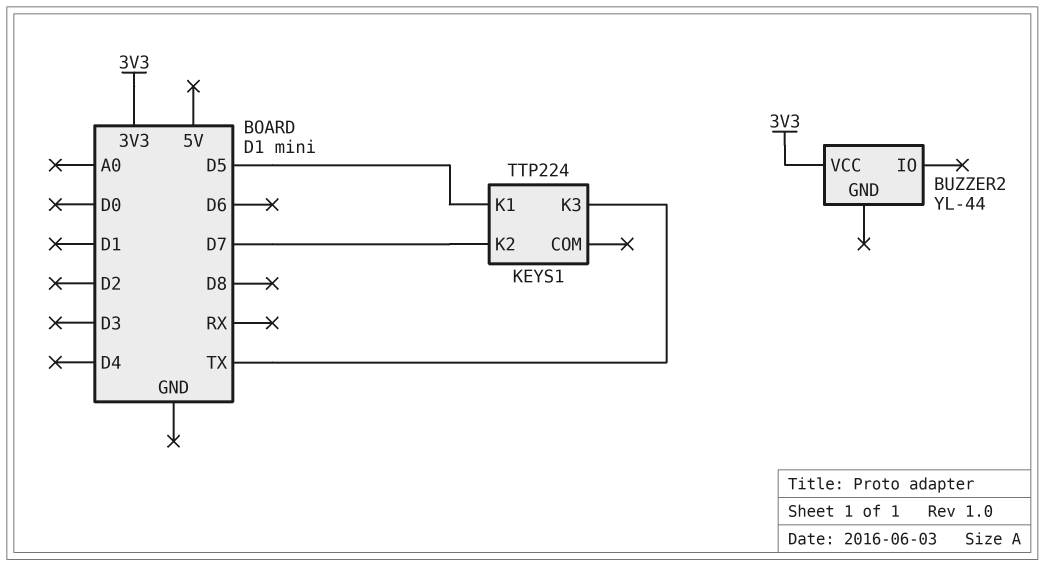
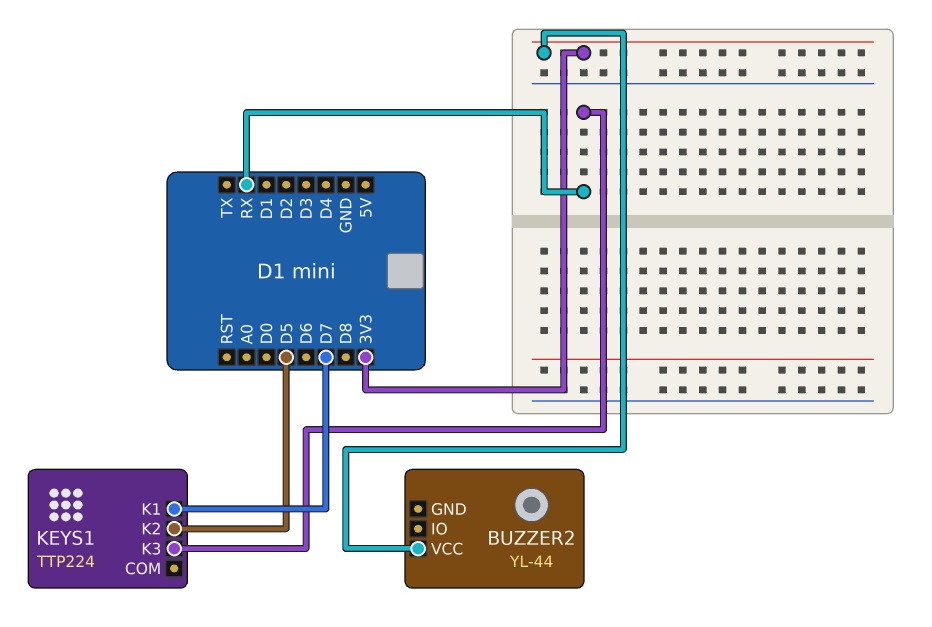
KEYS1 pin K1: D5 -> D7
KEYS1 pin K2: D7 -> D5
KEYS1 pin K3: TX -> RX

